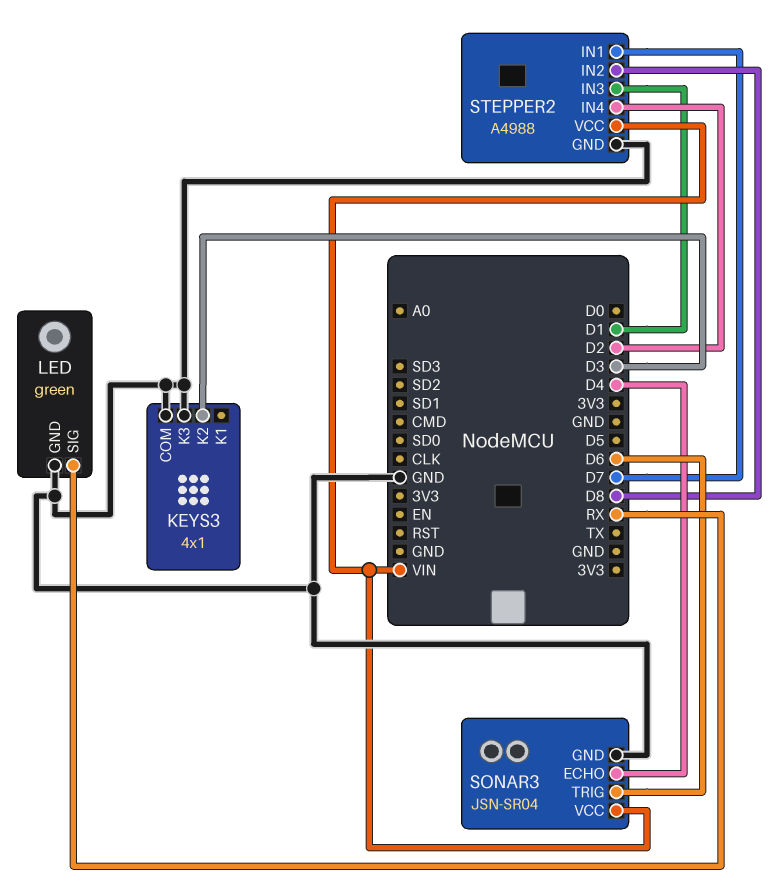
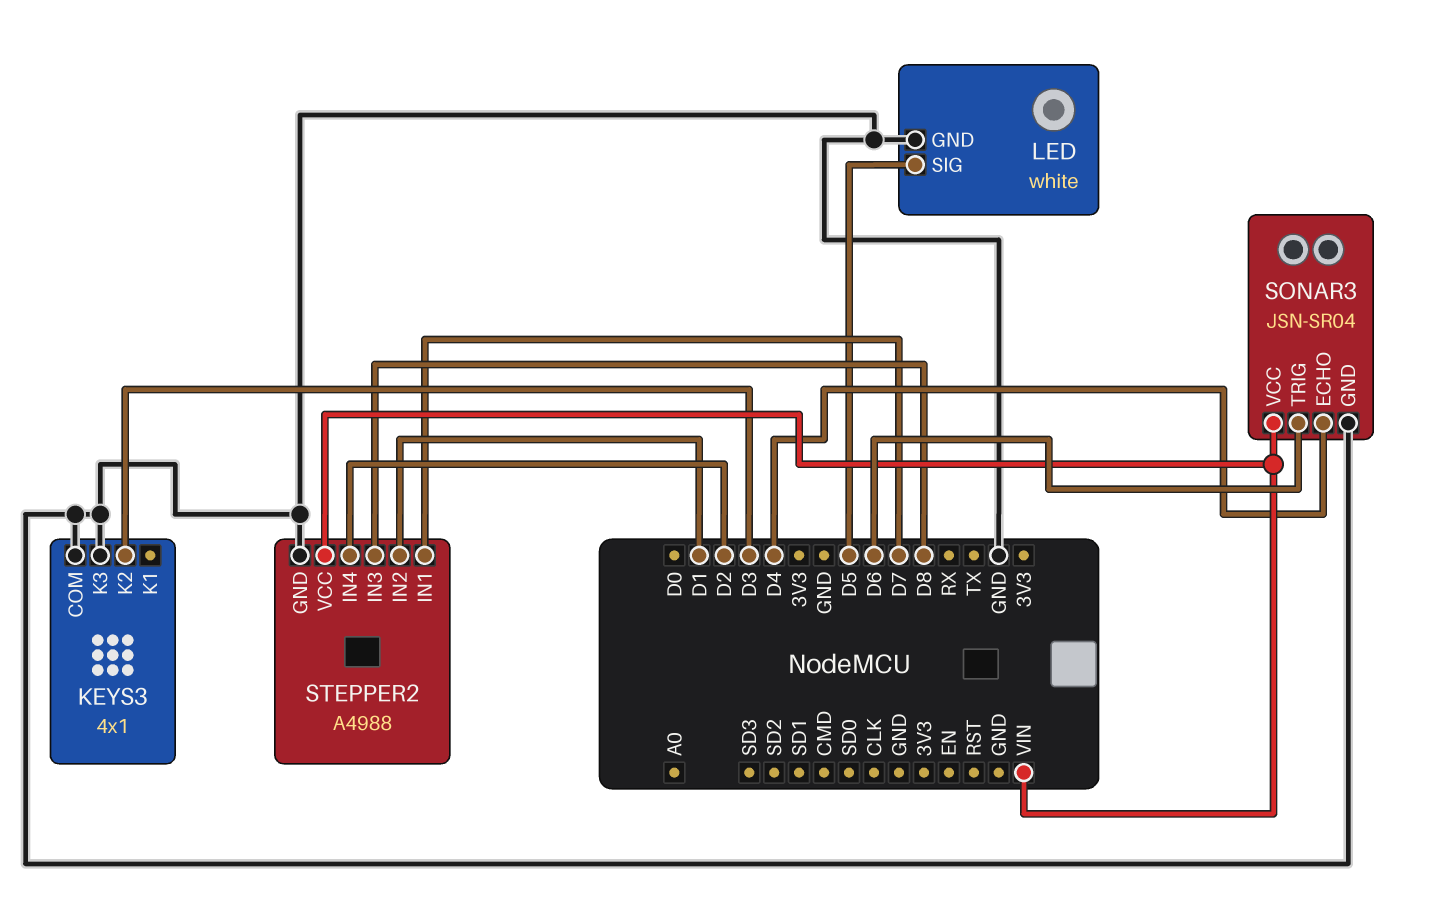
LED: green -> white
LED pin SIG: RX -> D5
STEPPER2 pin IN2: D8 -> D1
STEPPER2 pin IN3: D1 -> D8

